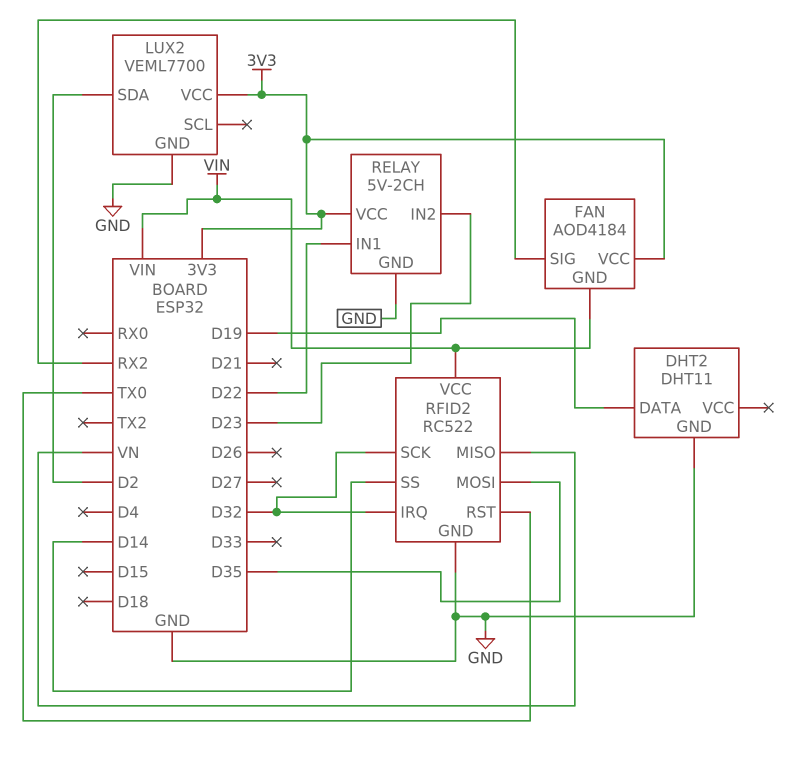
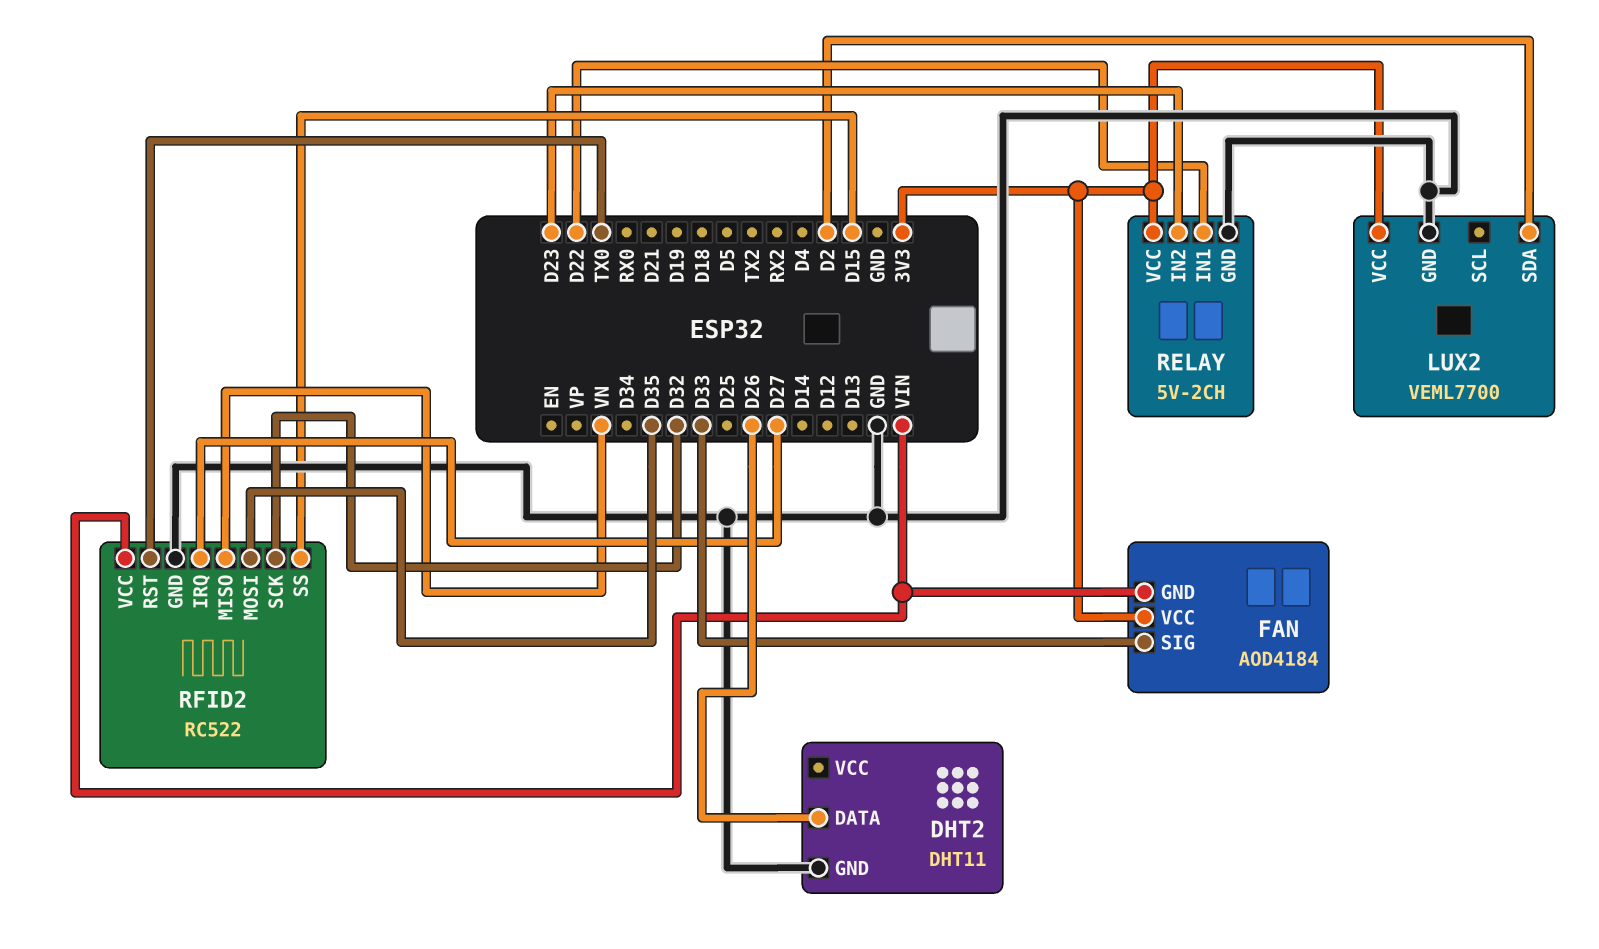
DHT2 pin DATA: D19 -> D26
FAN pin SIG: RX2 -> D33
RFID2 pin IRQ: D32 -> D27
RFID2 pin SS: D14 -> D15

